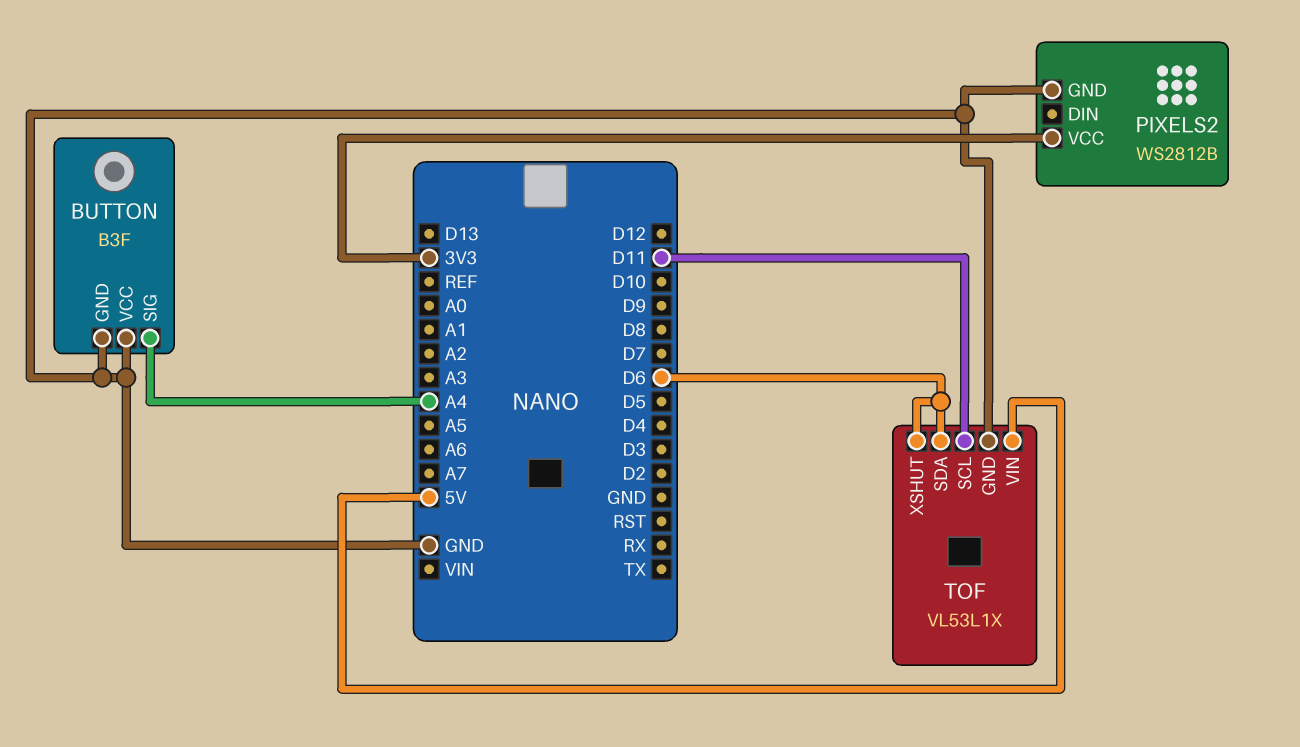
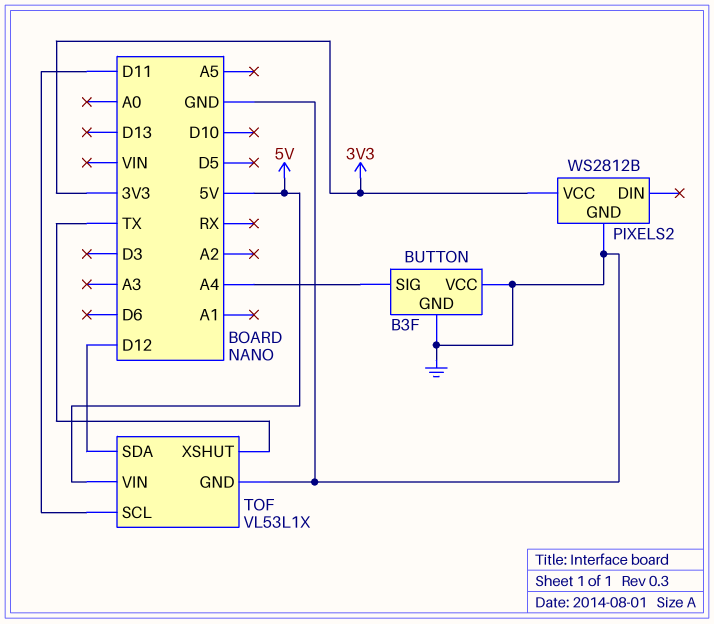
TOF pin SDA: D6 -> D12
TOF pin XSHUT: D6 -> TX

